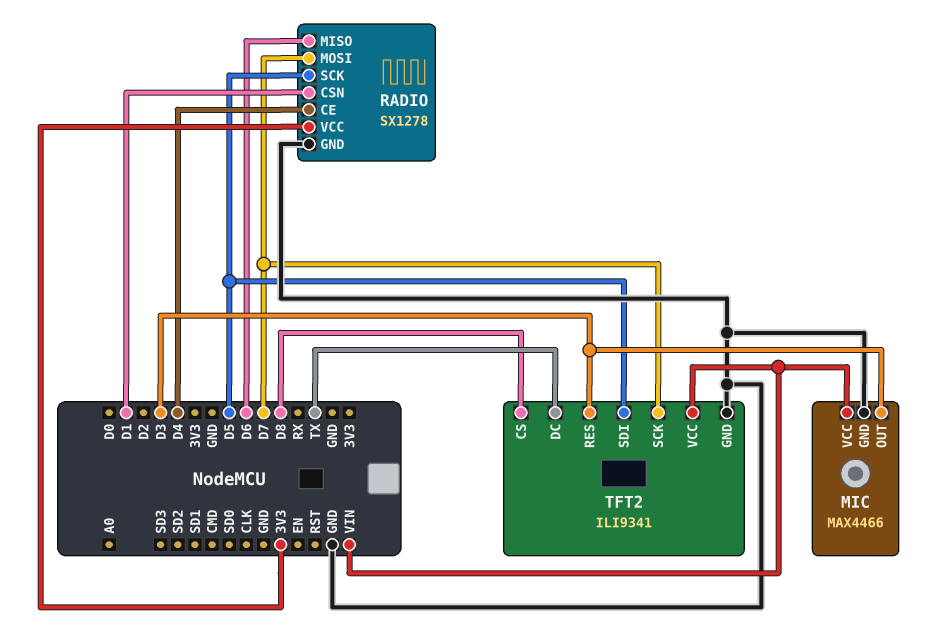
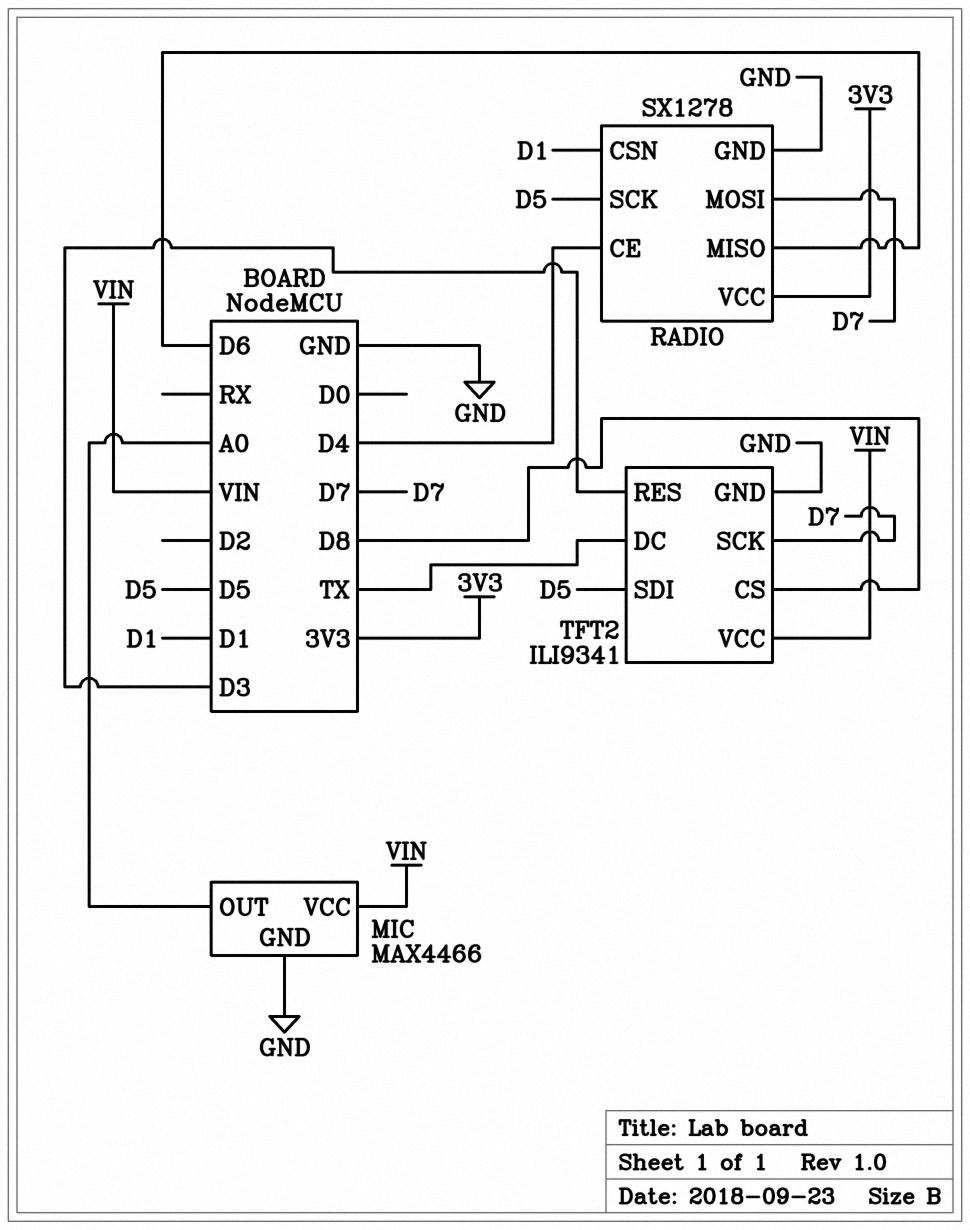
MIC pin OUT: D3 -> A0

